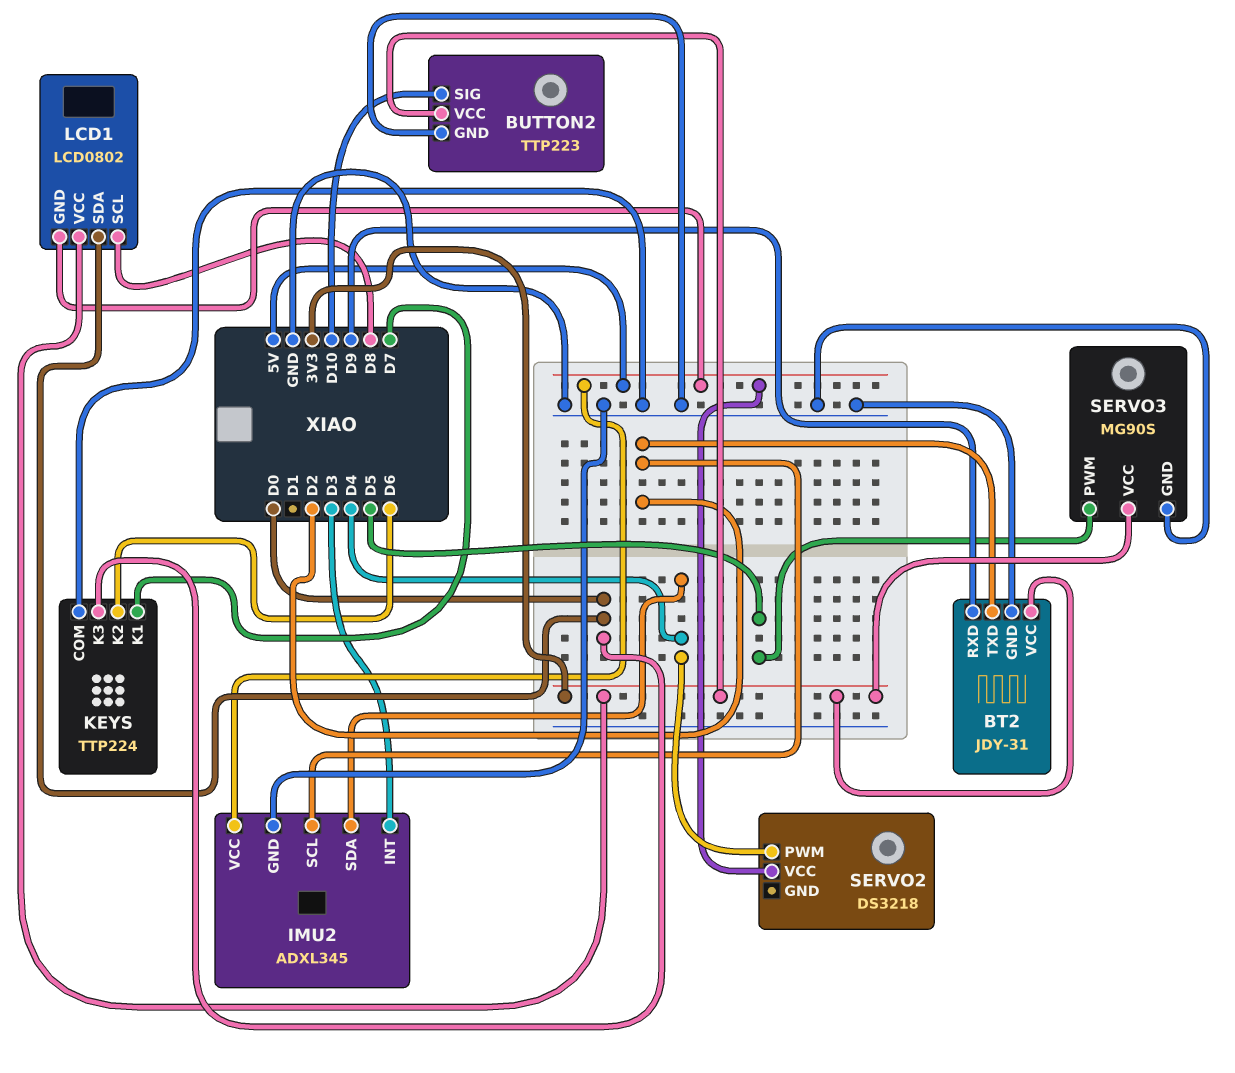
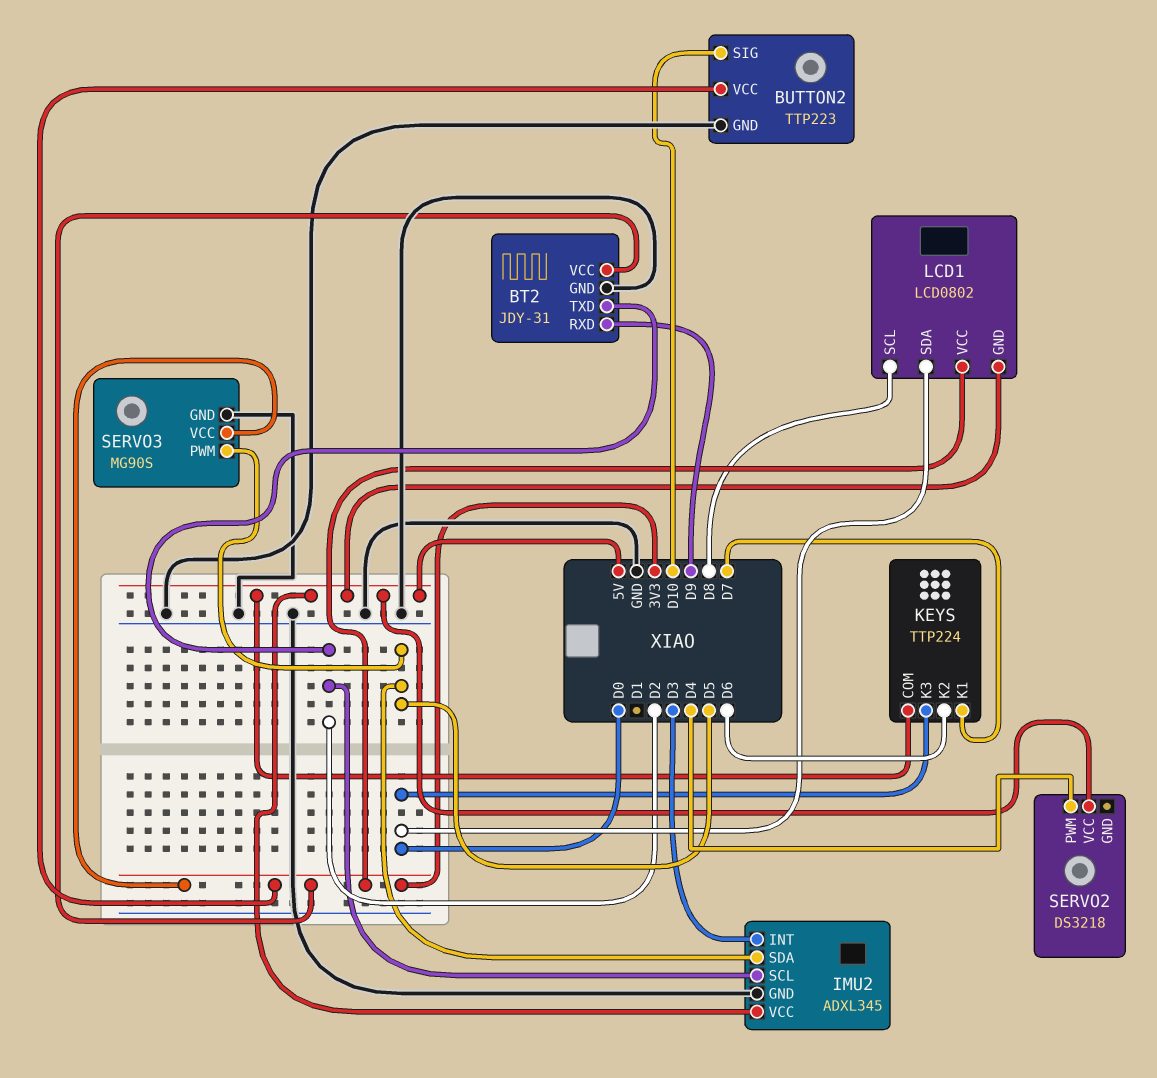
IMU2 pin SDA: D4 -> D5
KEYS pin COM: GND -> 5V

